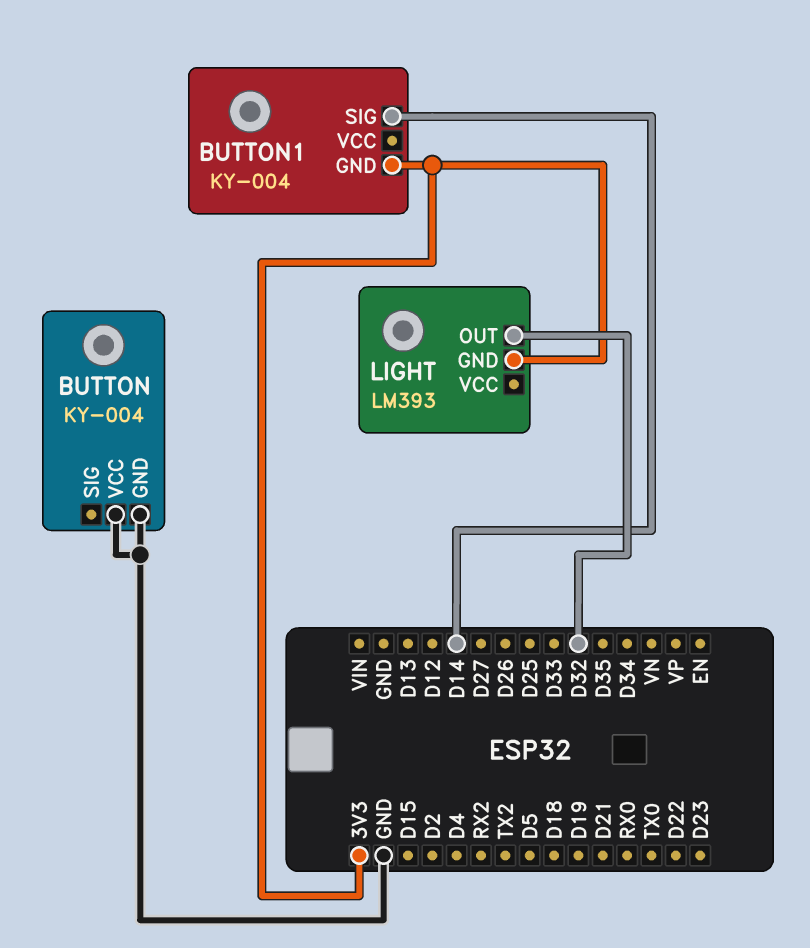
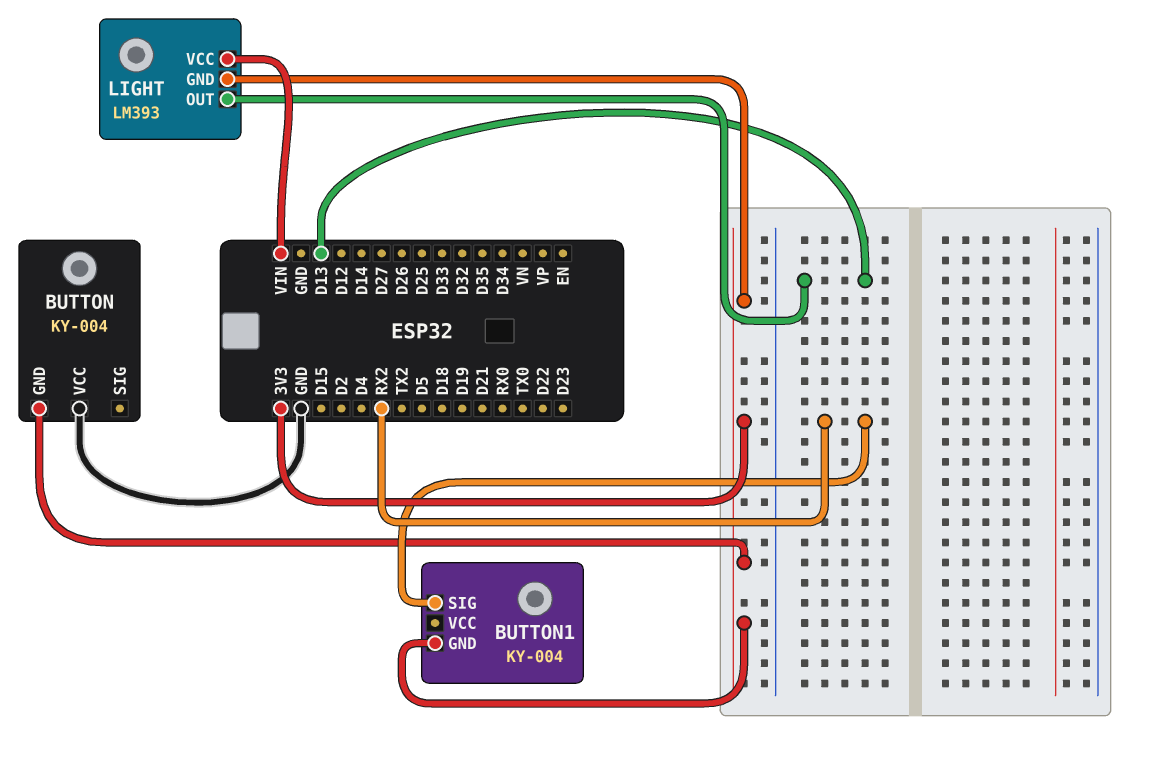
BUTTON pin GND: GND -> 3V3
BUTTON1 pin SIG: D14 -> RX2
LIGHT pin OUT: D32 -> D13
LIGHT pin VCC: none -> VIN

